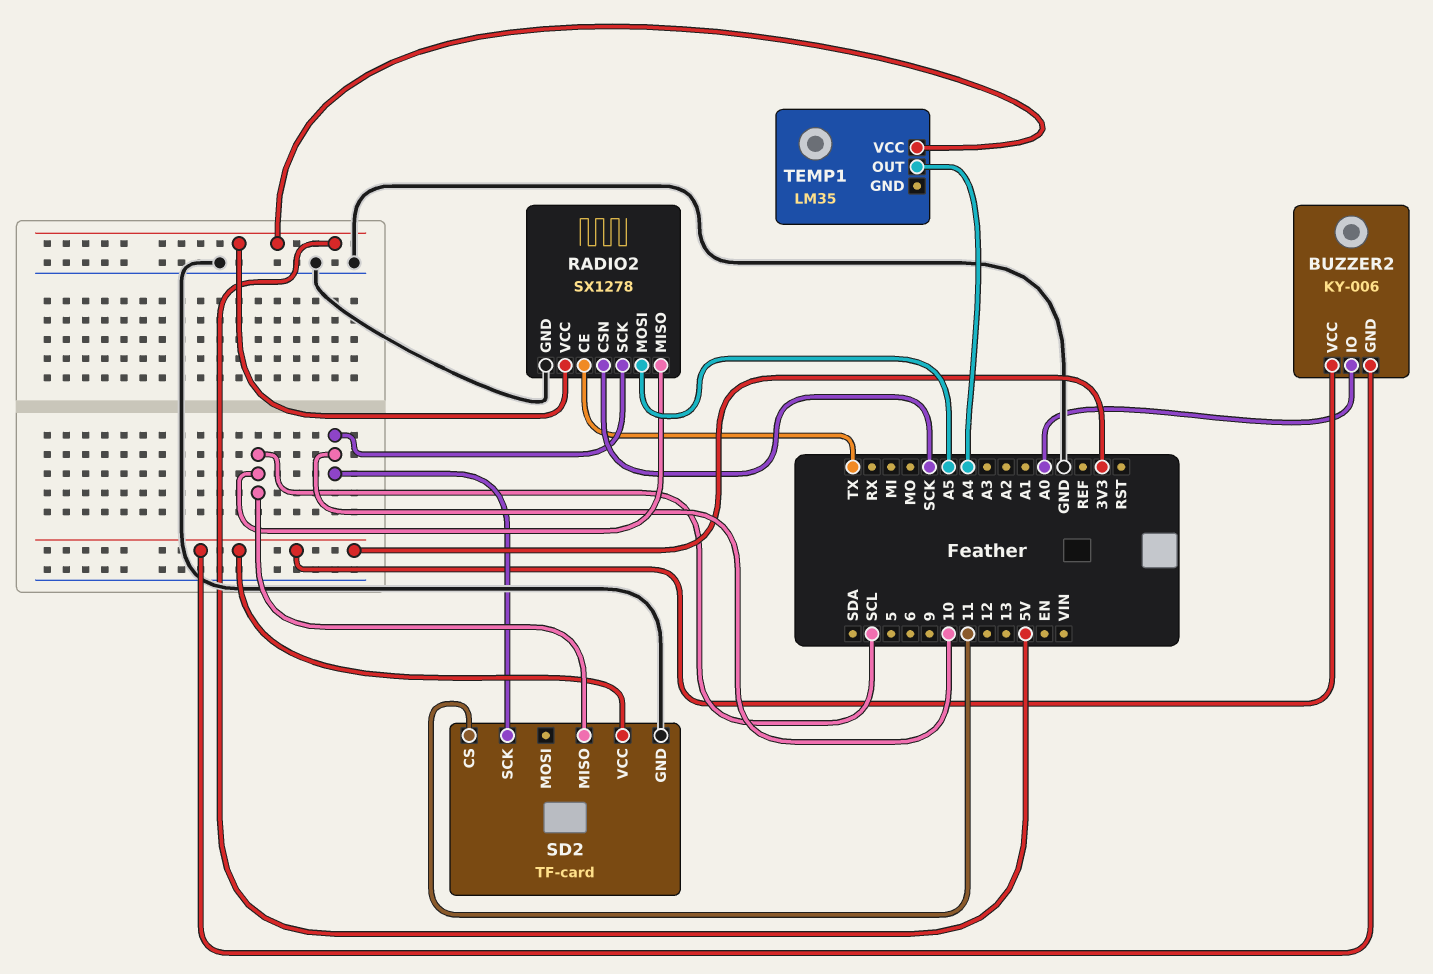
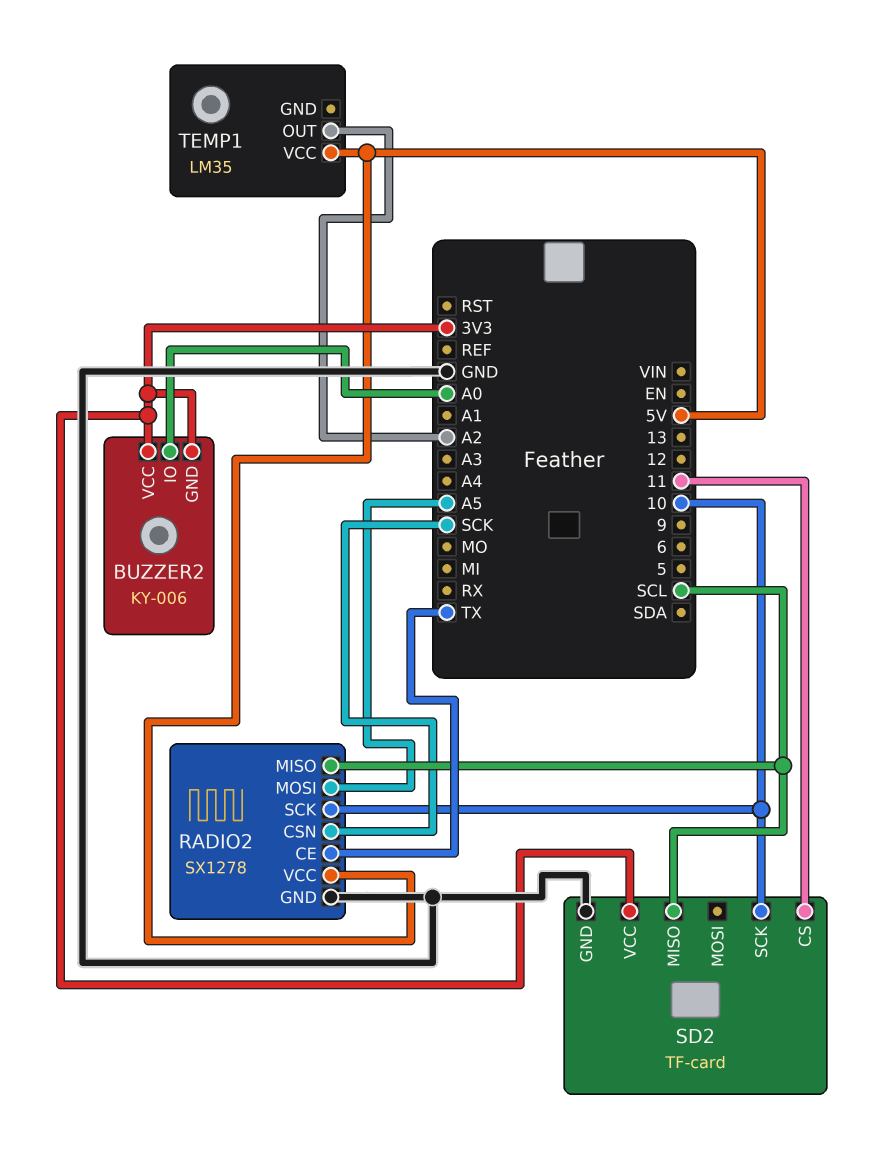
TEMP1 pin OUT: A4 -> A2

